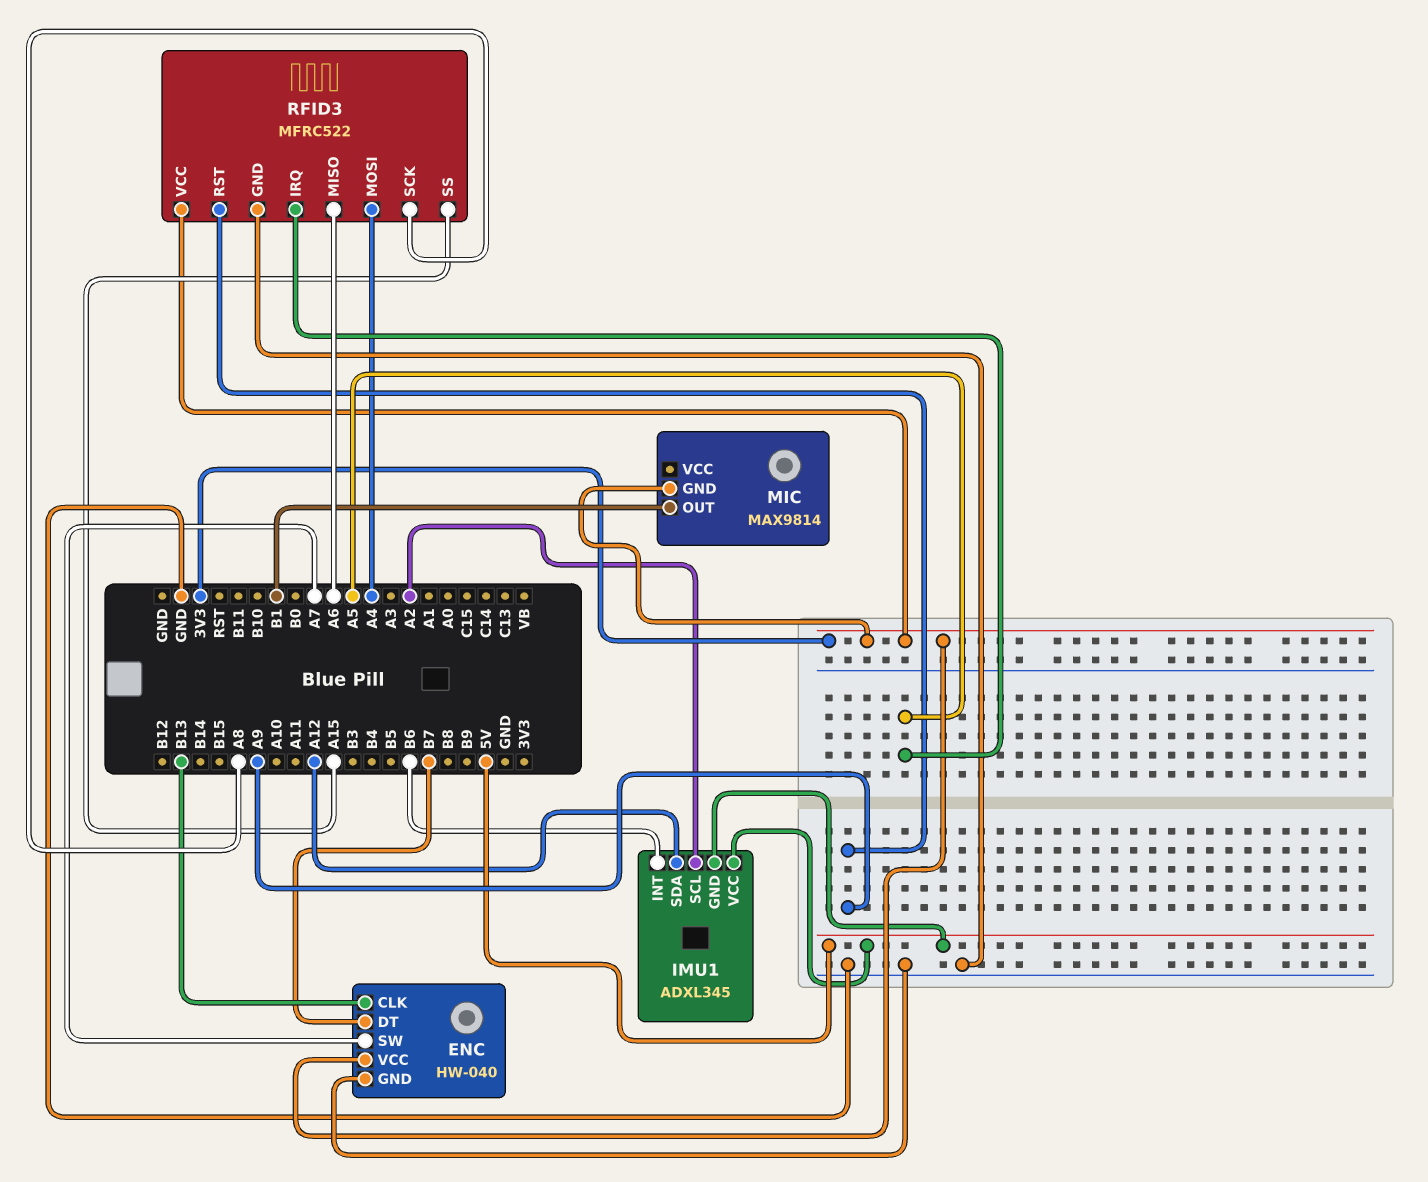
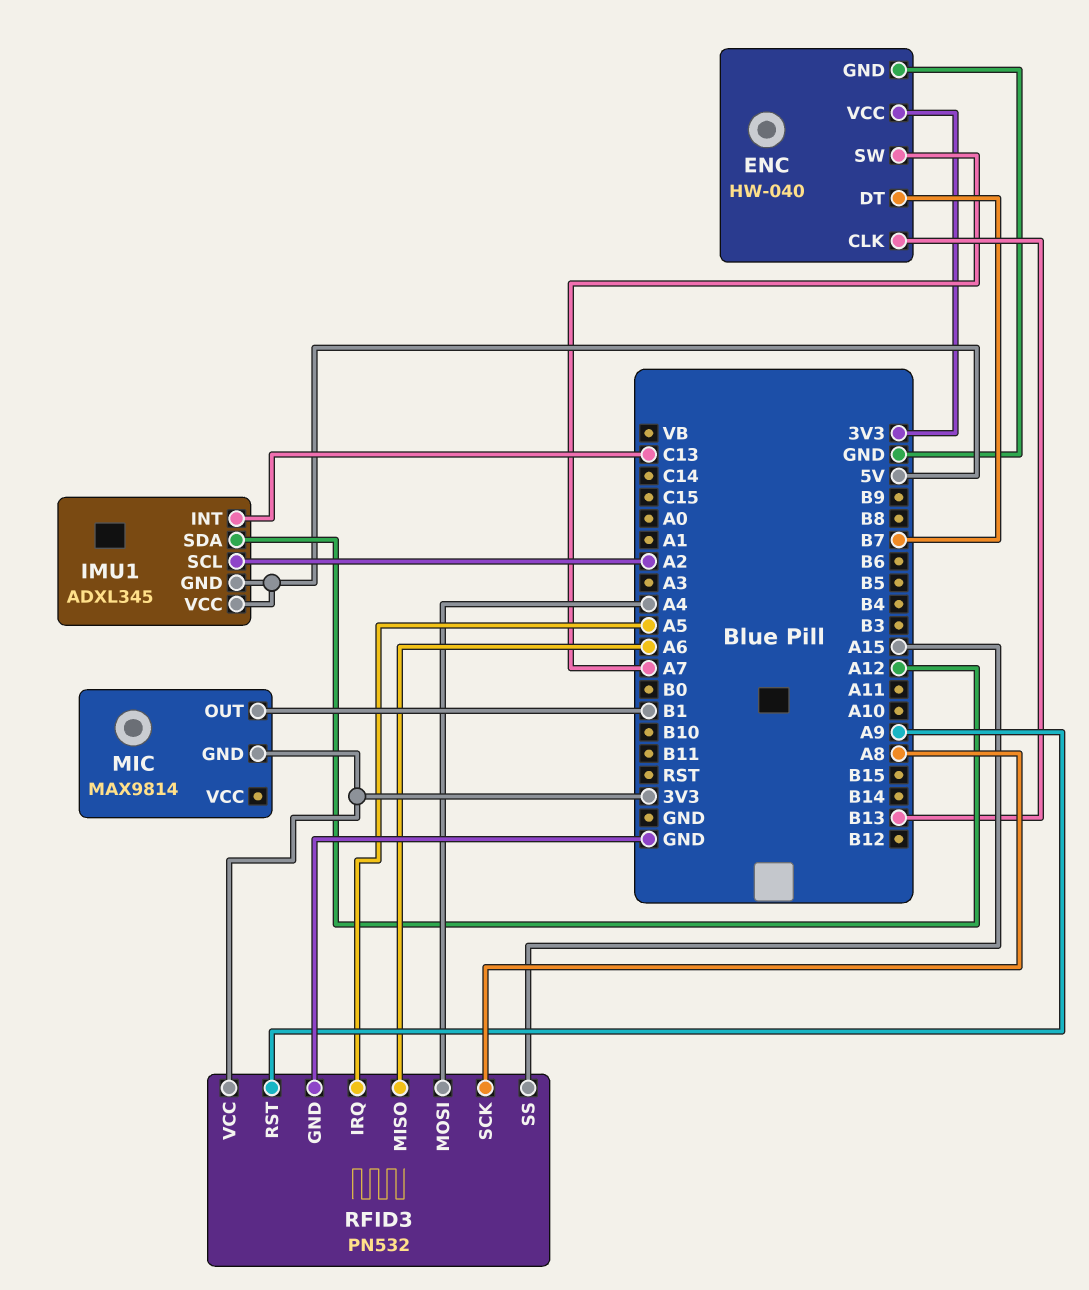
IMU1 pin INT: B6 -> C13
RFID3: MFRC522 -> PN532

